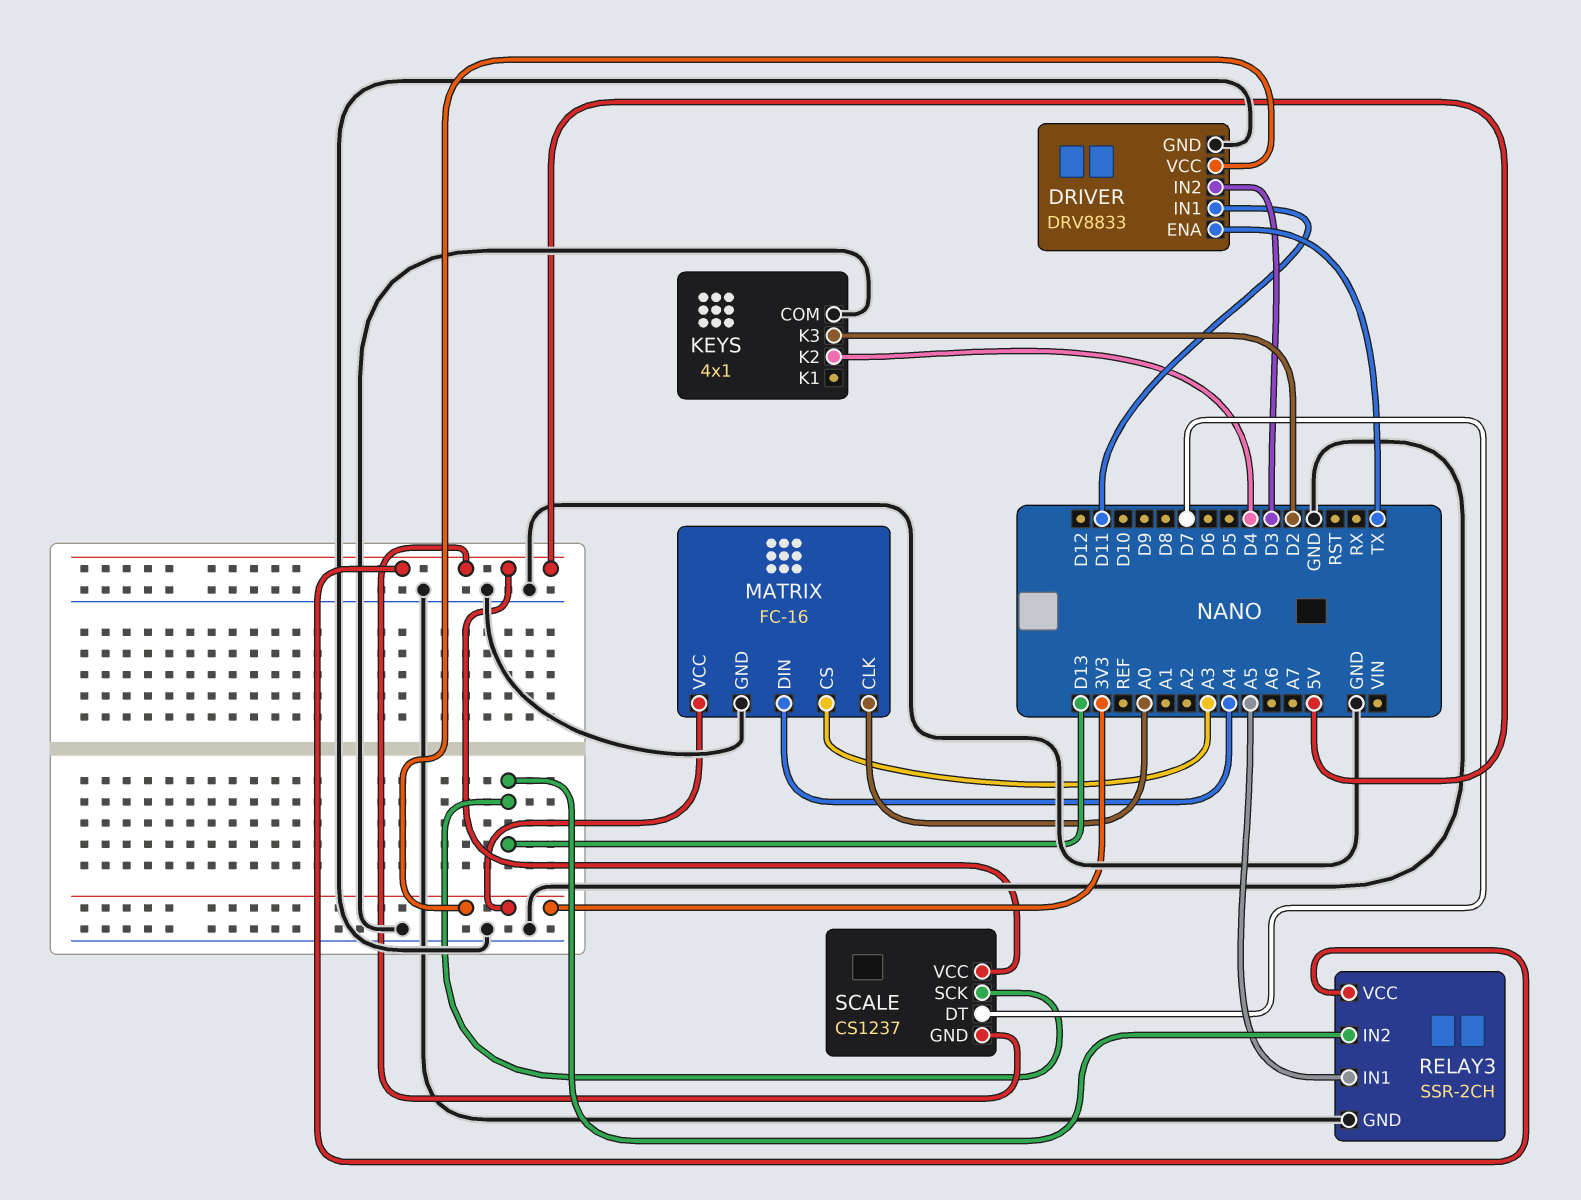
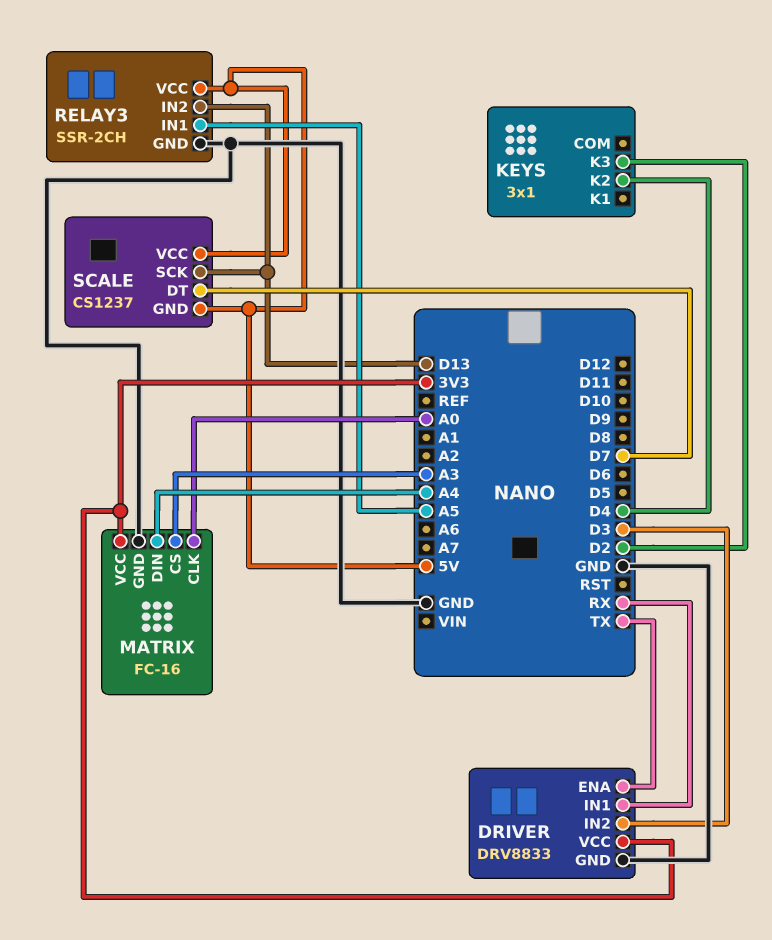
DRIVER pin IN1: D11 -> RX
KEYS: 4x1 -> 3x1
KEYS pin COM: GND -> none

